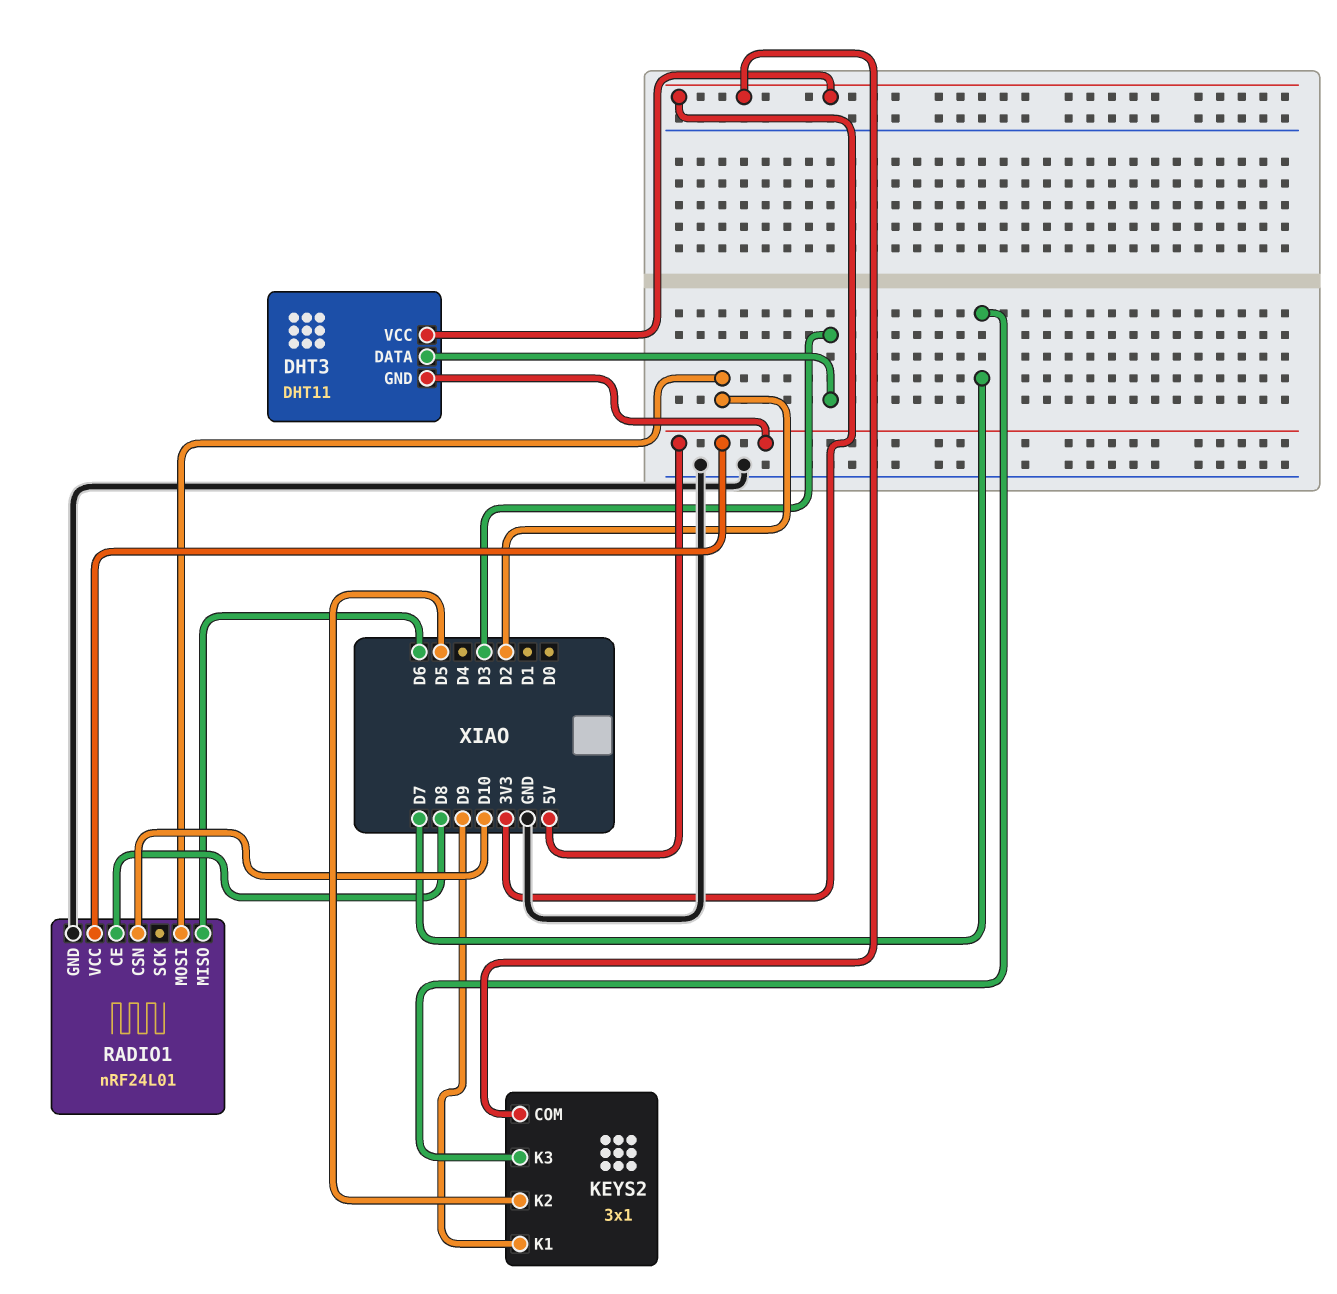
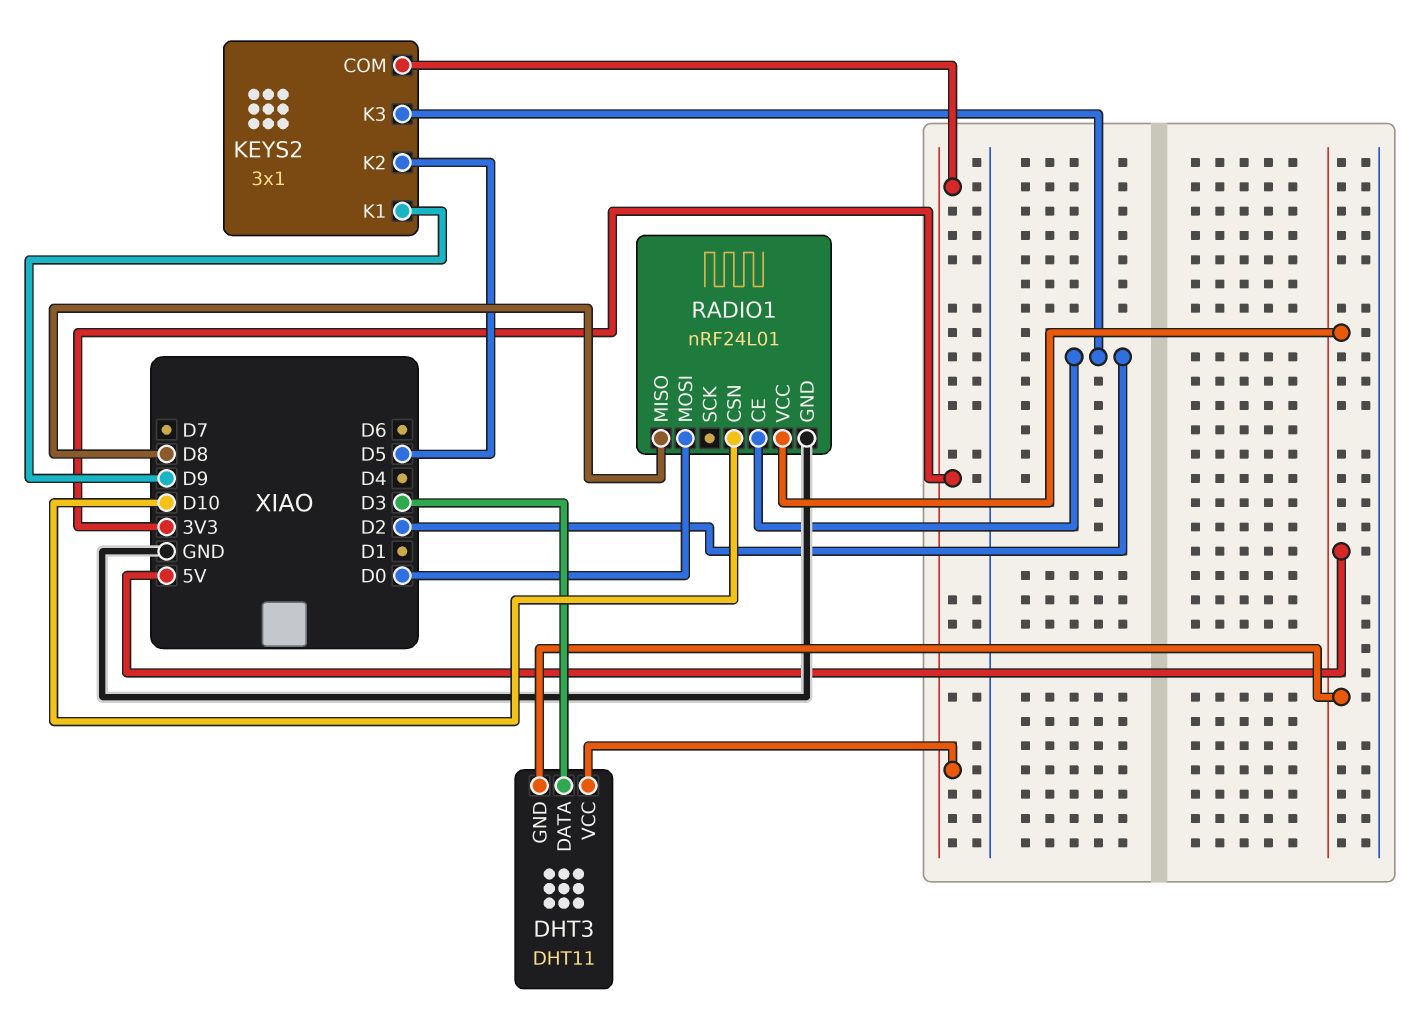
KEYS2 pin K3: D7 -> D2
RADIO1 pin CE: D8 -> D2
RADIO1 pin MISO: D6 -> D8
RADIO1 pin MOSI: D2 -> D0

